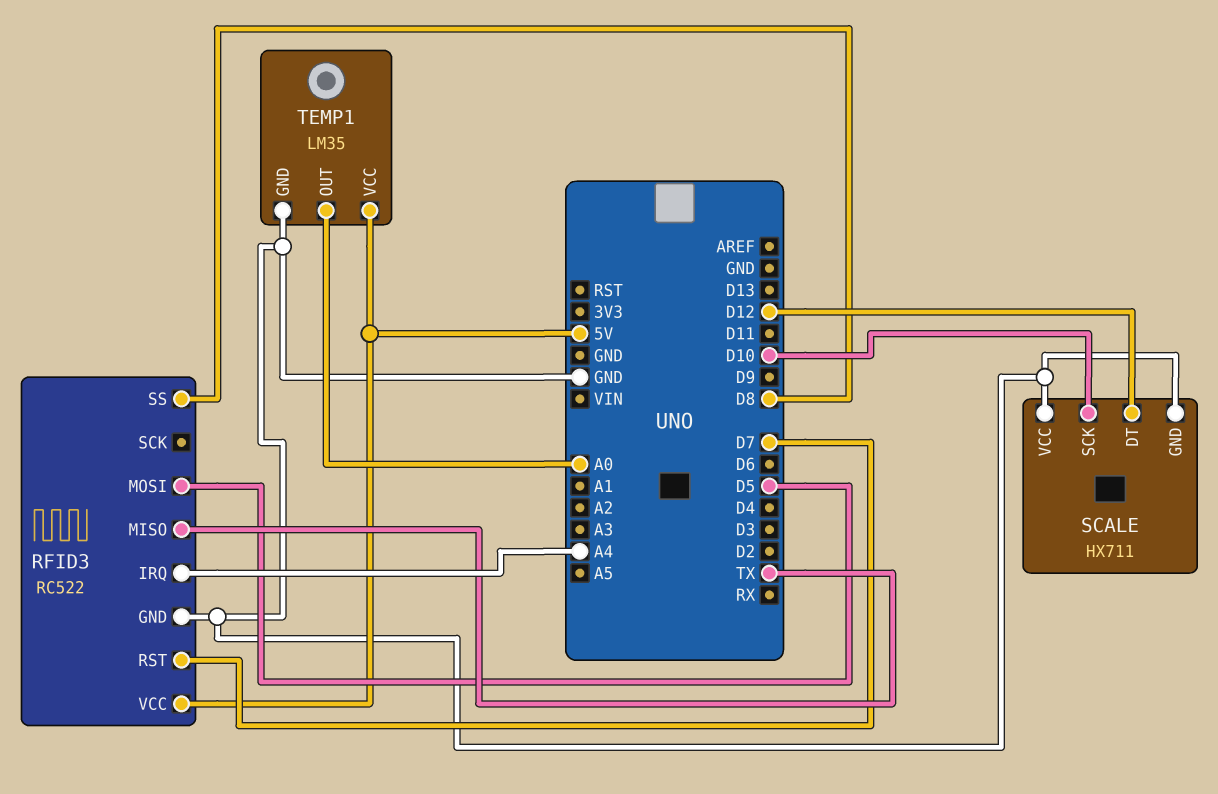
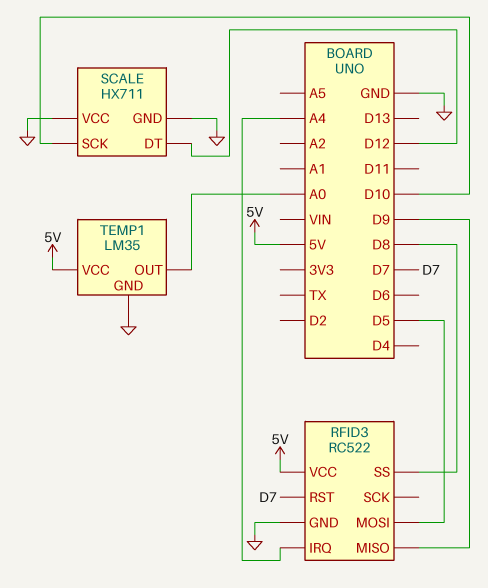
RFID3 pin MISO: TX -> D9

